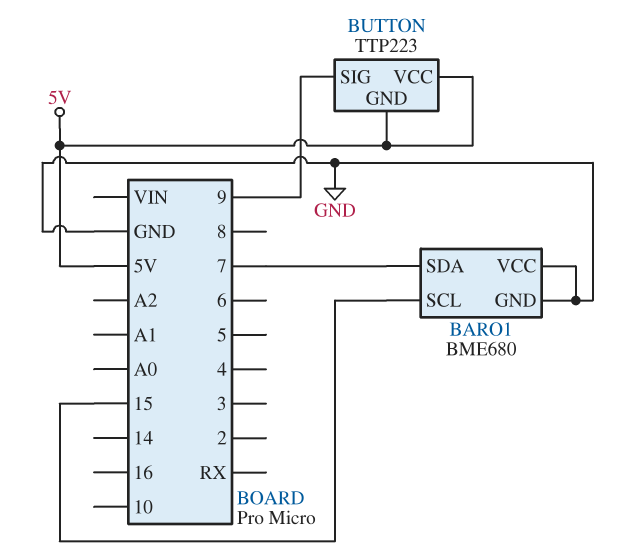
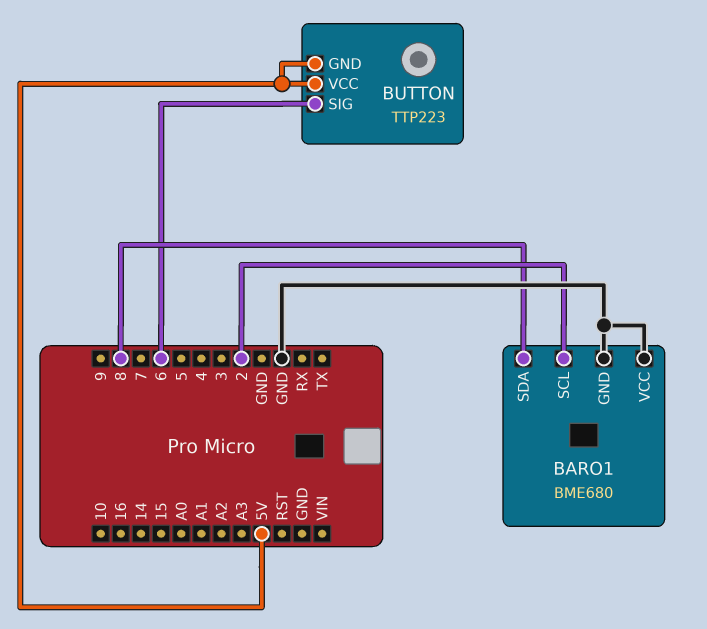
BARO1 pin SCL: 15 -> 2
BARO1 pin SDA: 7 -> 8
BUTTON pin SIG: 9 -> 6

